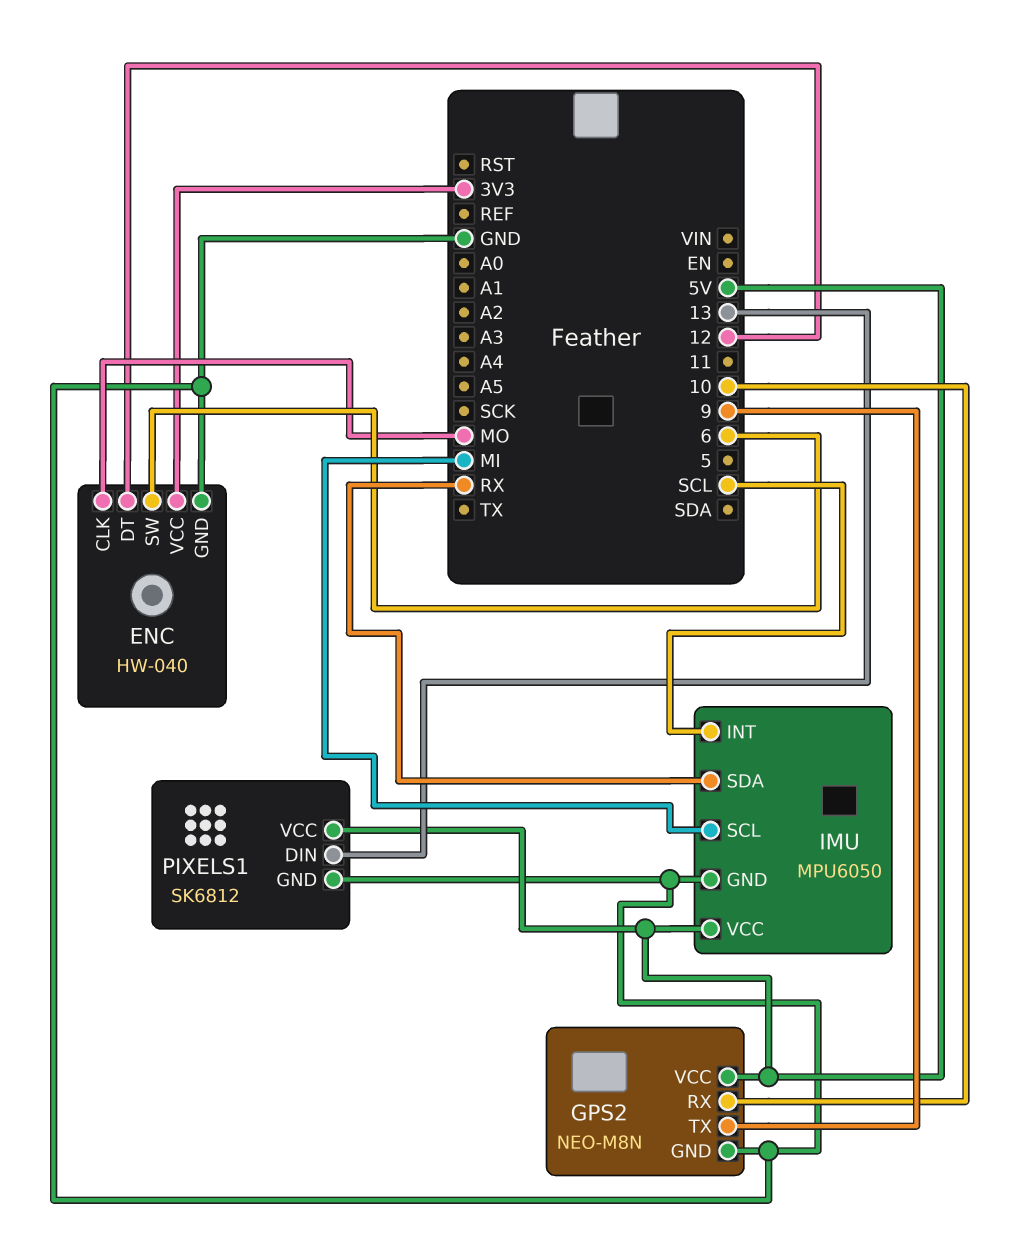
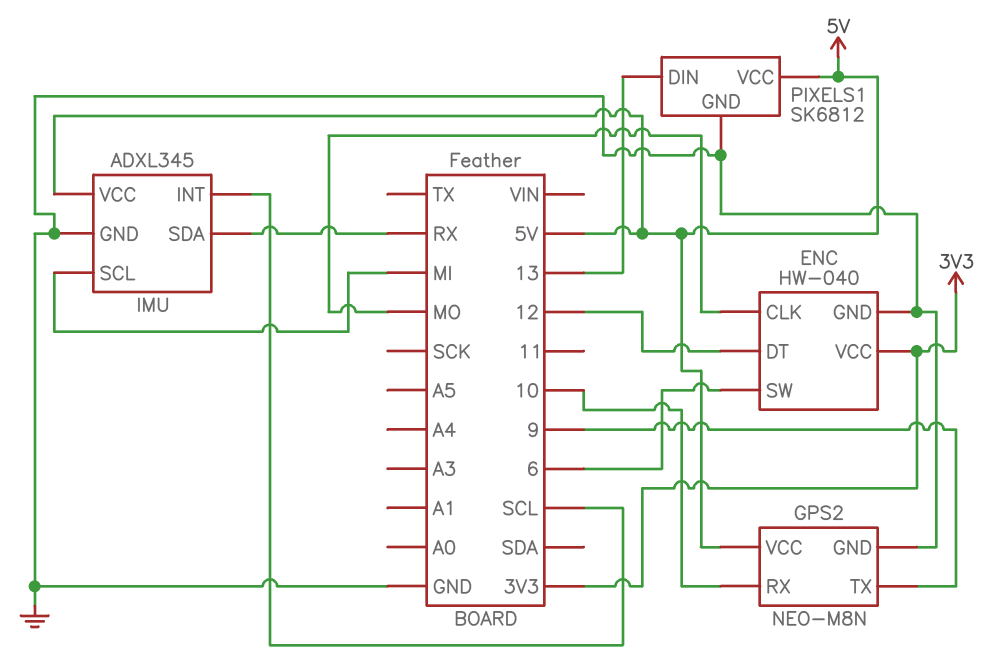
IMU: MPU6050 -> ADXL345

